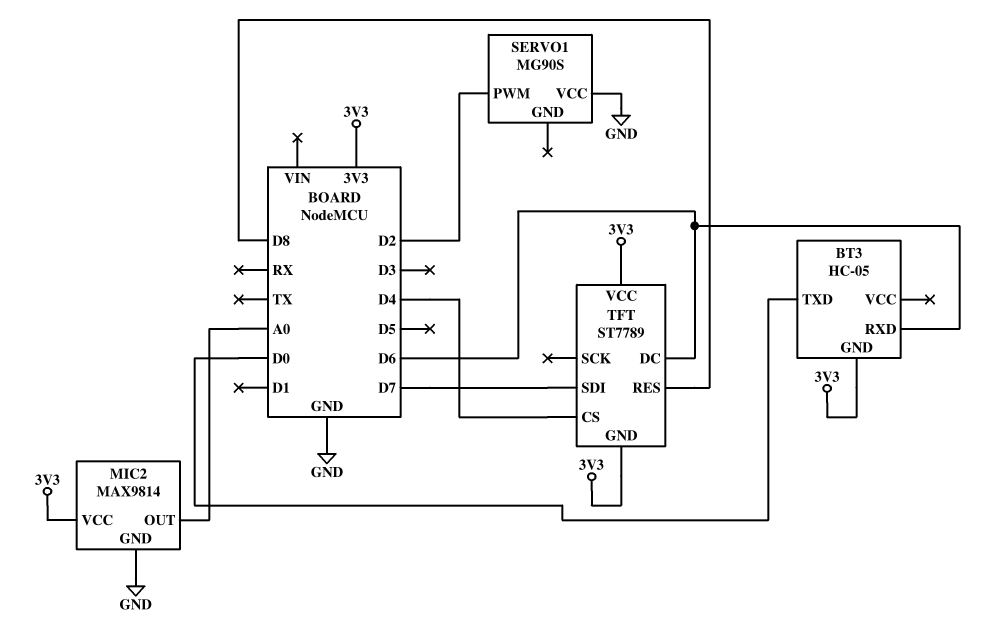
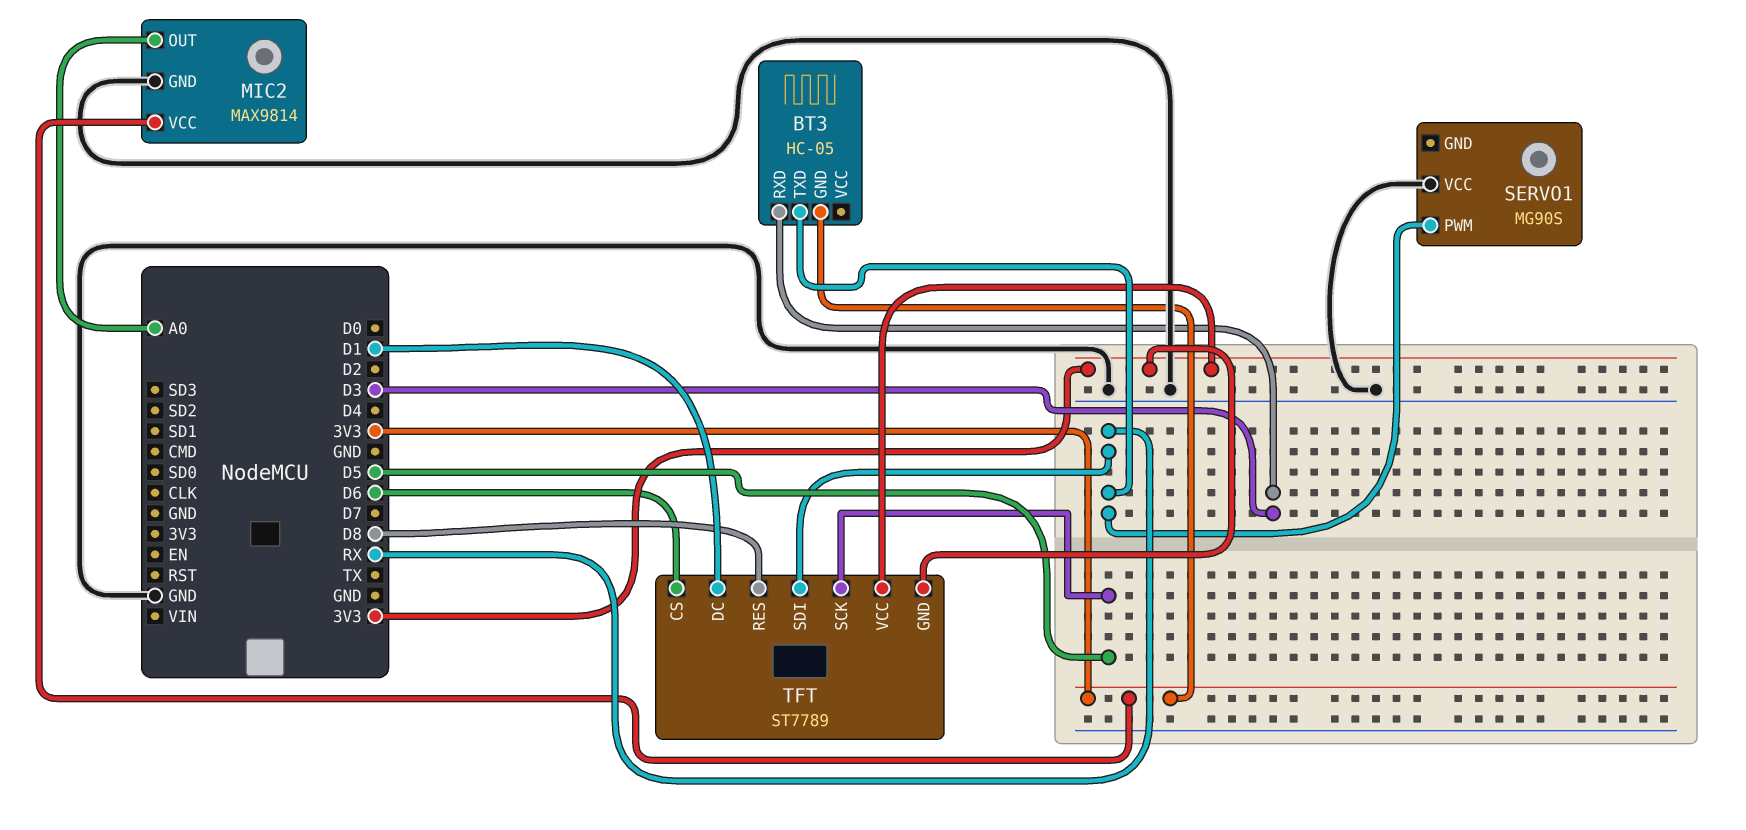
BT3 pin RXD: D6 -> D3
BT3 pin TXD: D0 -> RX
SERVO1 pin PWM: D2 -> RX
TFT pin CS: D4 -> D6
TFT pin DC: D6 -> D1
TFT pin SCK: none -> D5
TFT pin SDI: D7 -> RX

